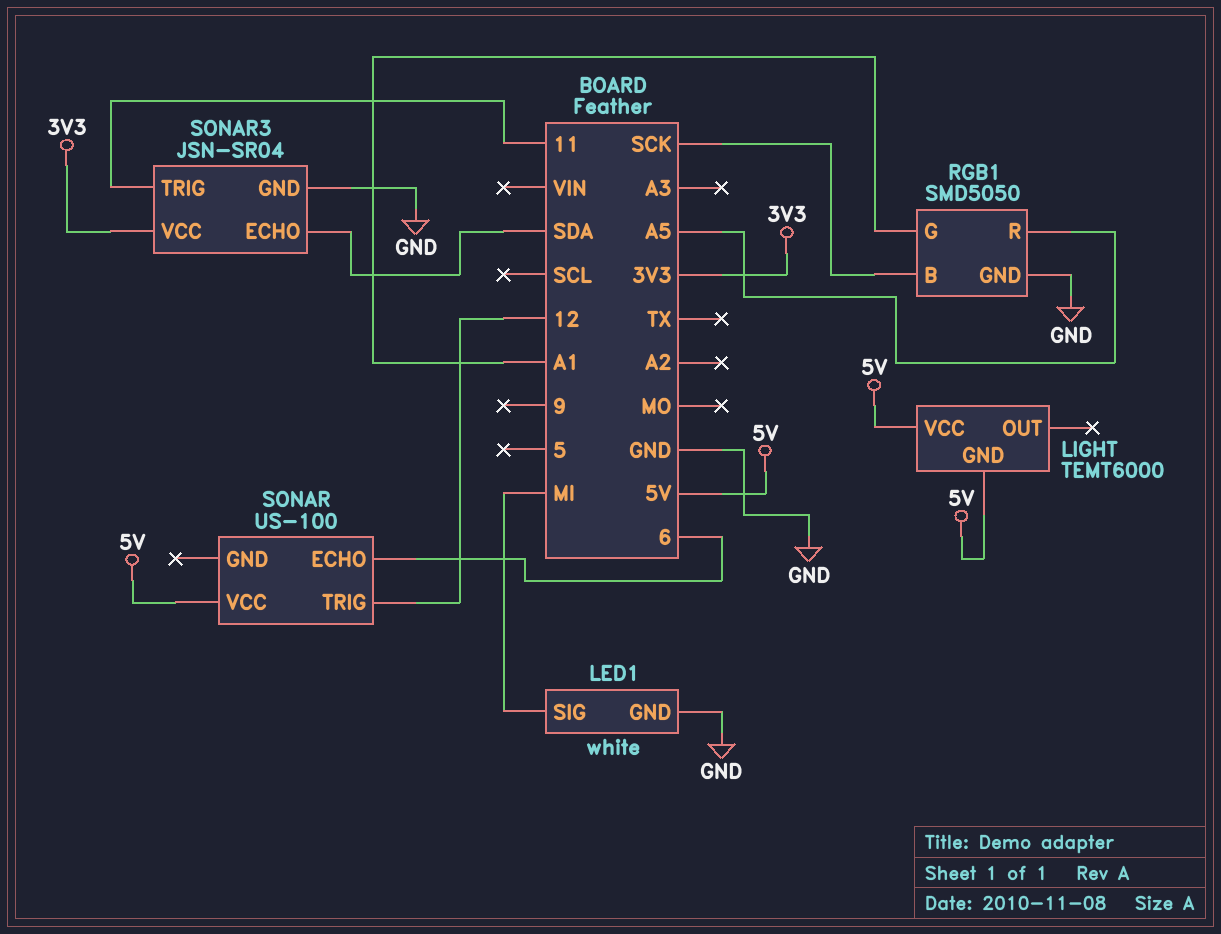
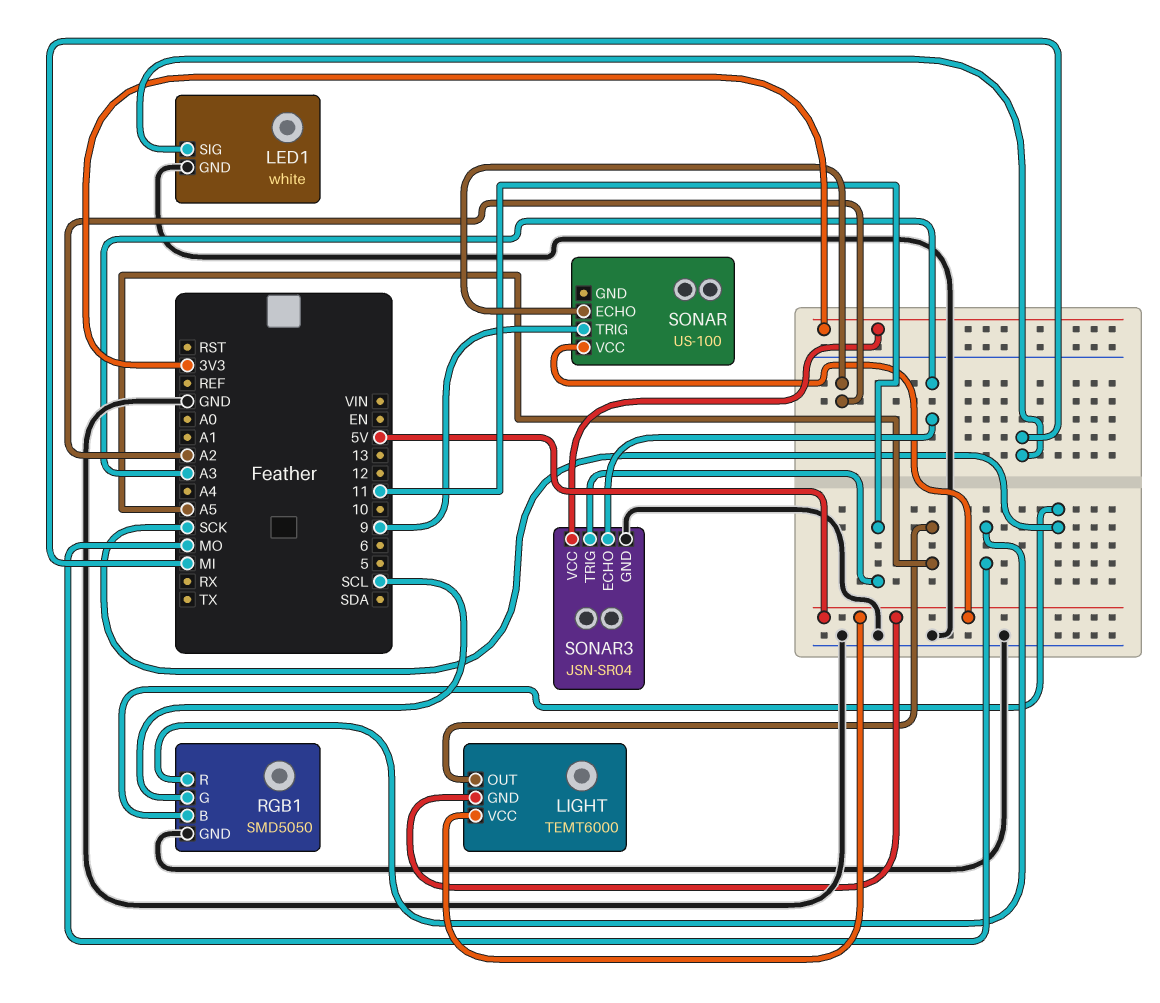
LIGHT pin OUT: none -> A5
RGB1 pin G: A1 -> SCL
RGB1 pin R: A5 -> MO
SONAR pin ECHO: 6 -> A2
SONAR pin TRIG: 12 -> 9
SONAR3 pin ECHO: SDA -> A3

